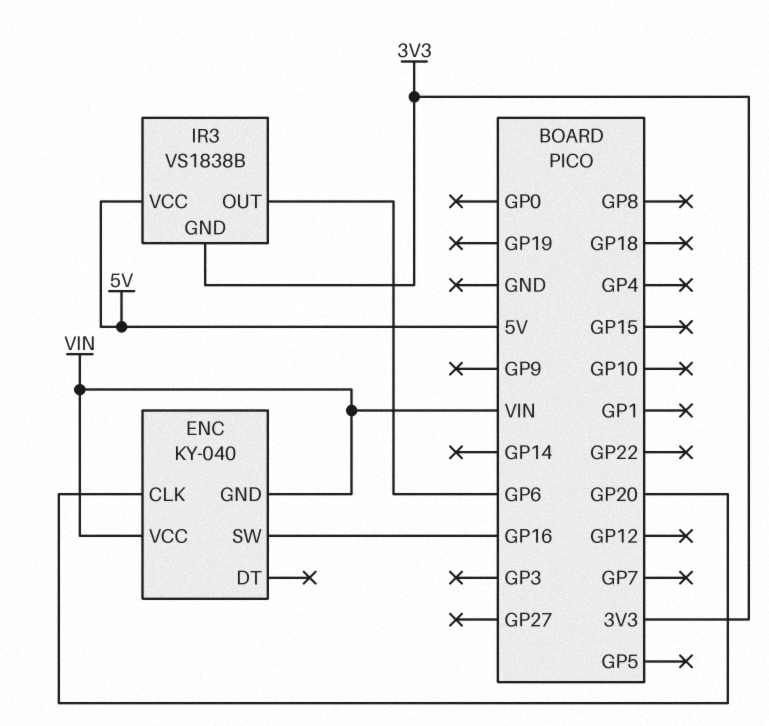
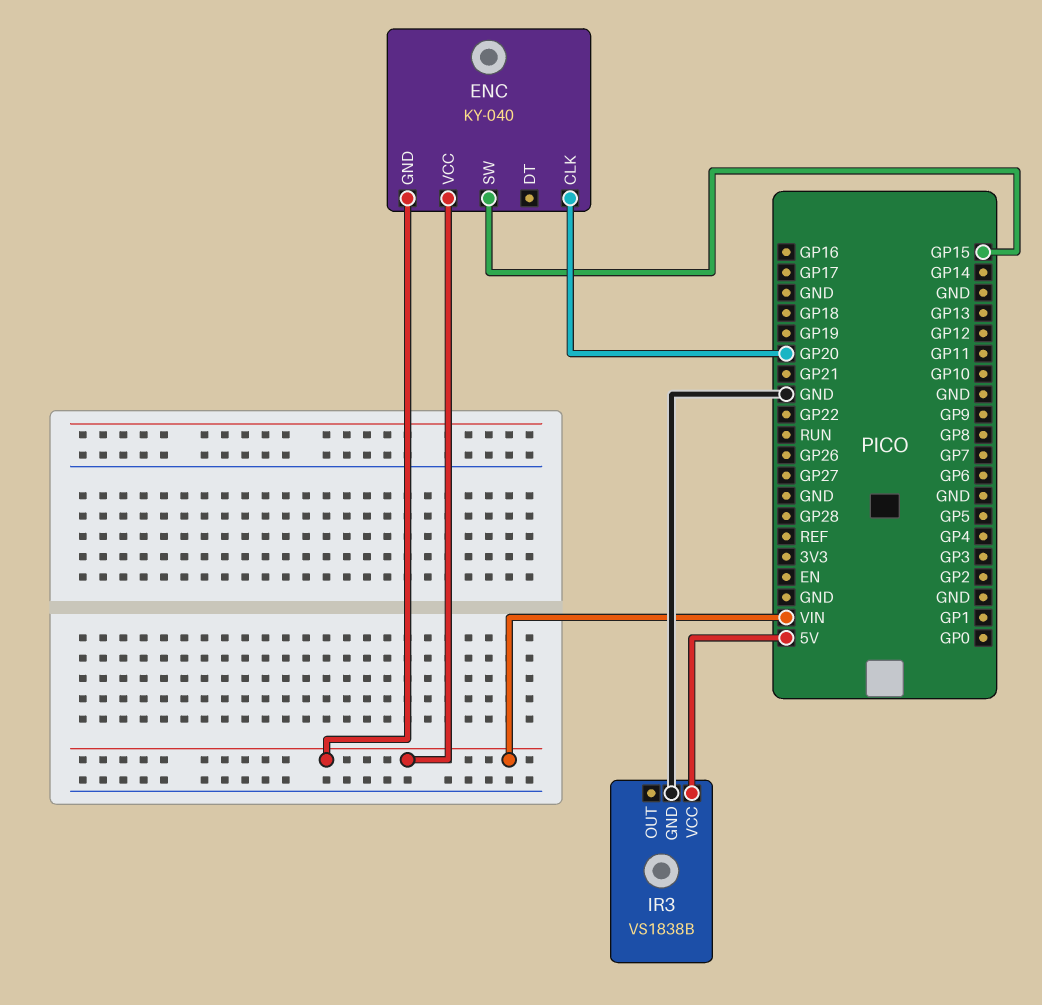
ENC pin SW: GP16 -> GP15
IR3 pin GND: 3V3 -> GND
IR3 pin OUT: GP6 -> none

